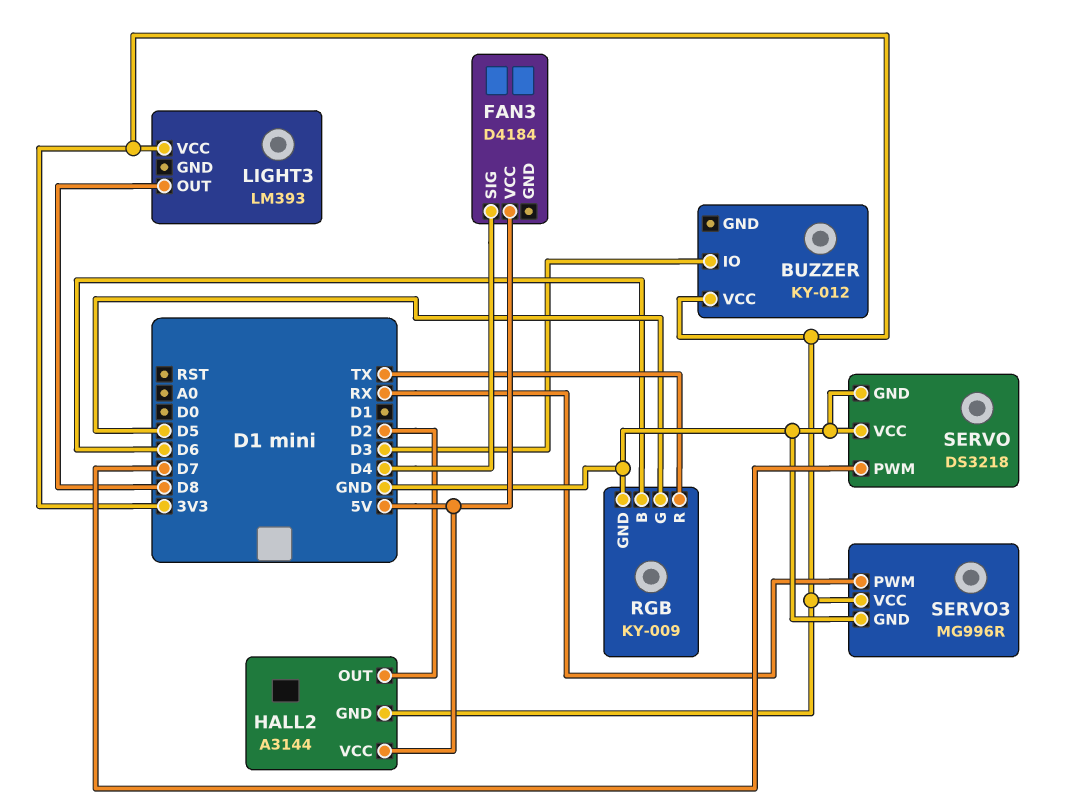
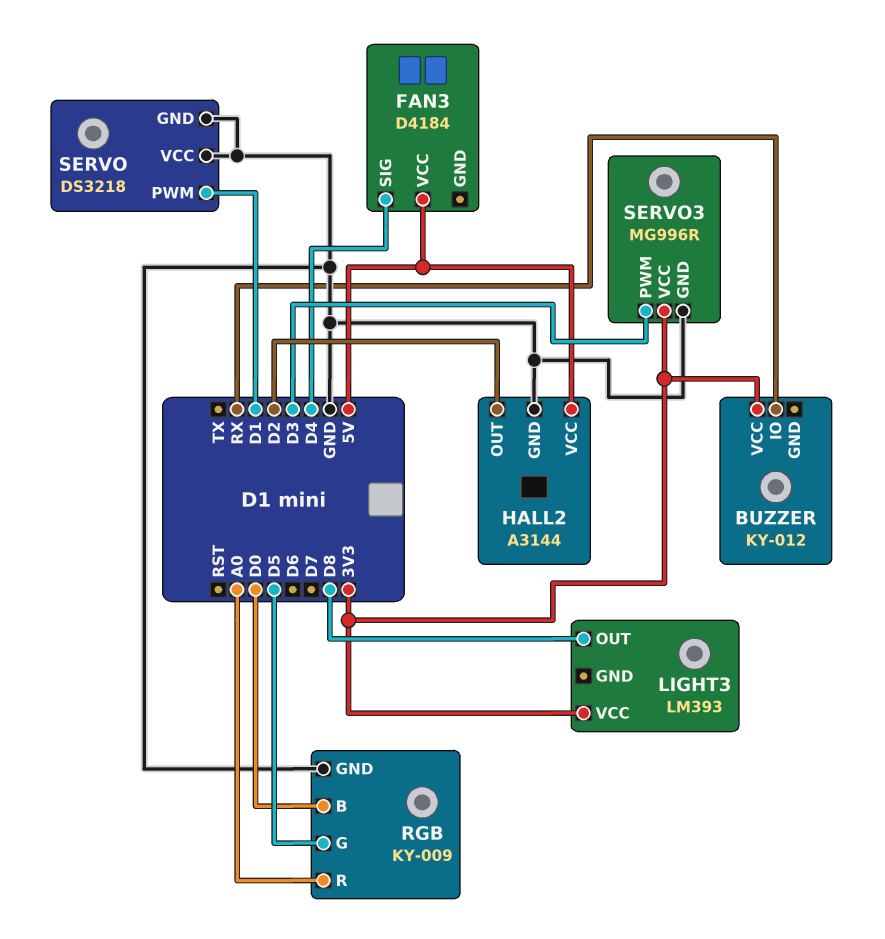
BUZZER pin IO: D3 -> RX
HALL2 pin GND: 3V3 -> GND
RGB pin B: D6 -> D0
RGB pin R: TX -> A0
SERVO pin PWM: D7 -> D1
SERVO3 pin PWM: RX -> D3

